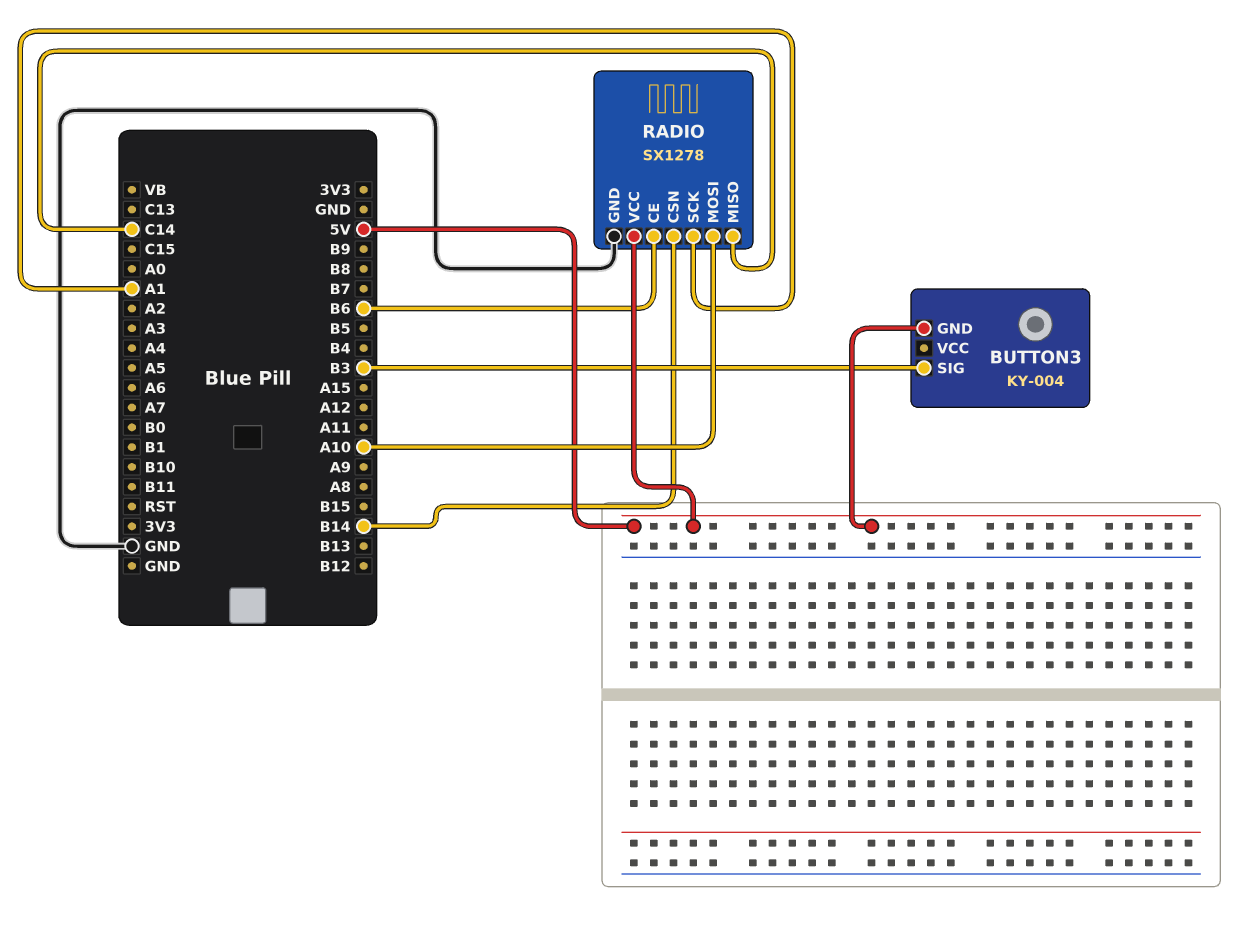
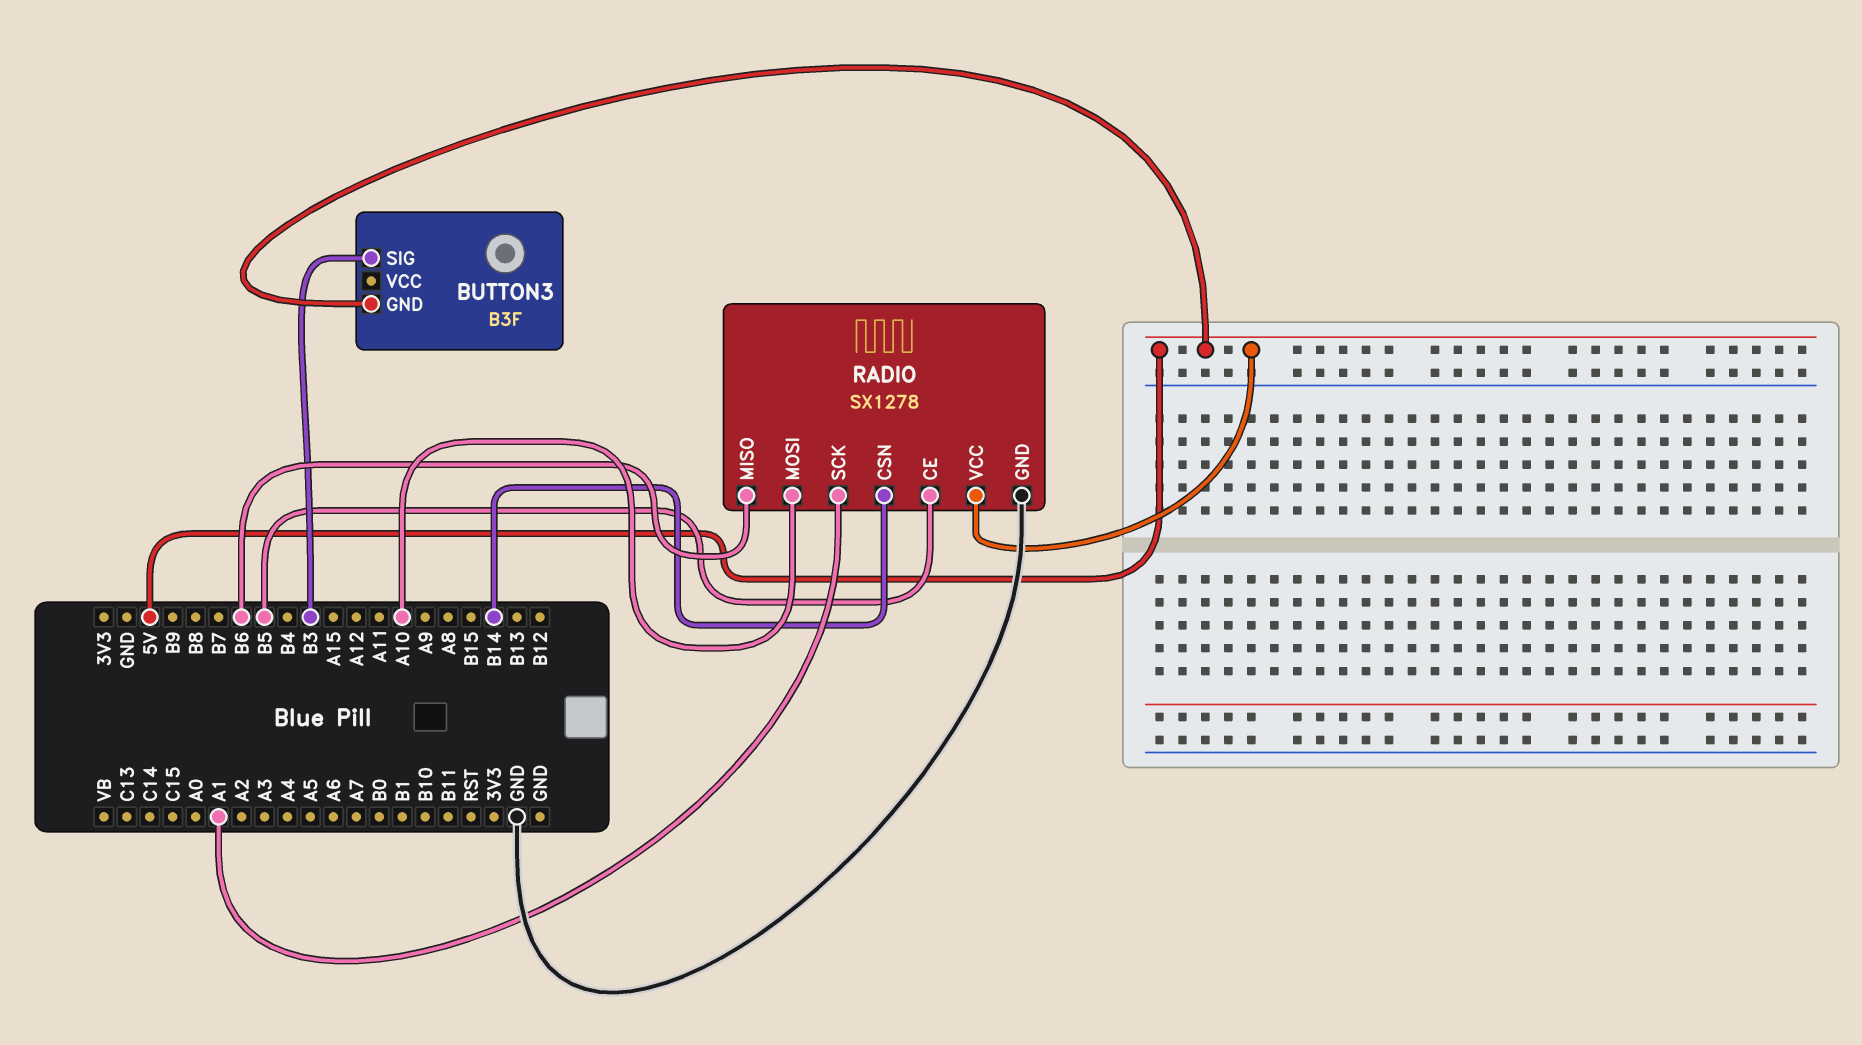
BUTTON3: KY-004 -> B3F
RADIO pin CE: B6 -> B5
RADIO pin MISO: C14 -> B6

